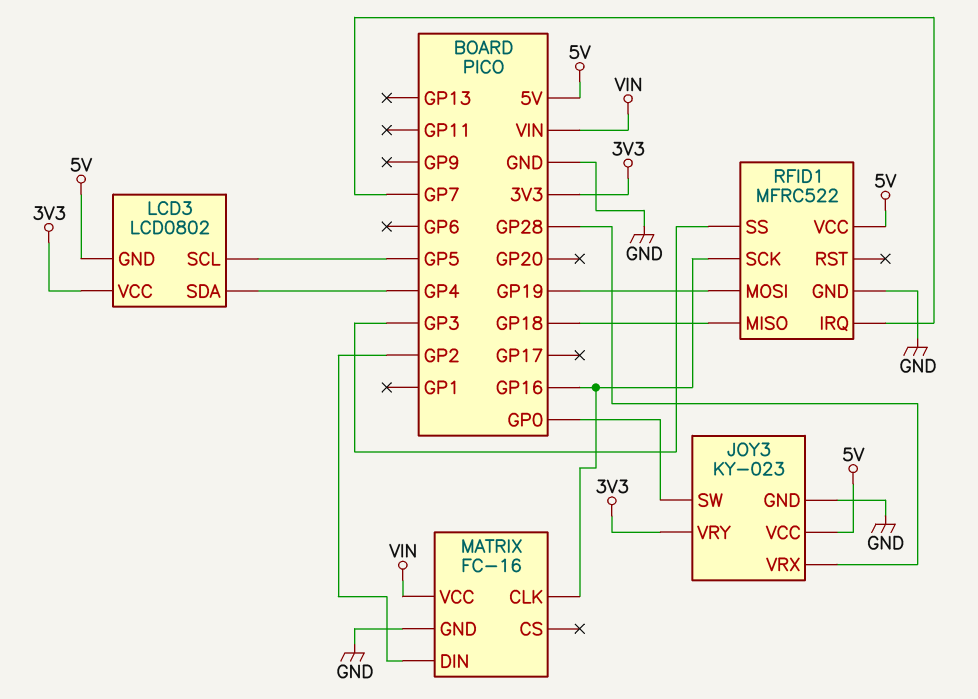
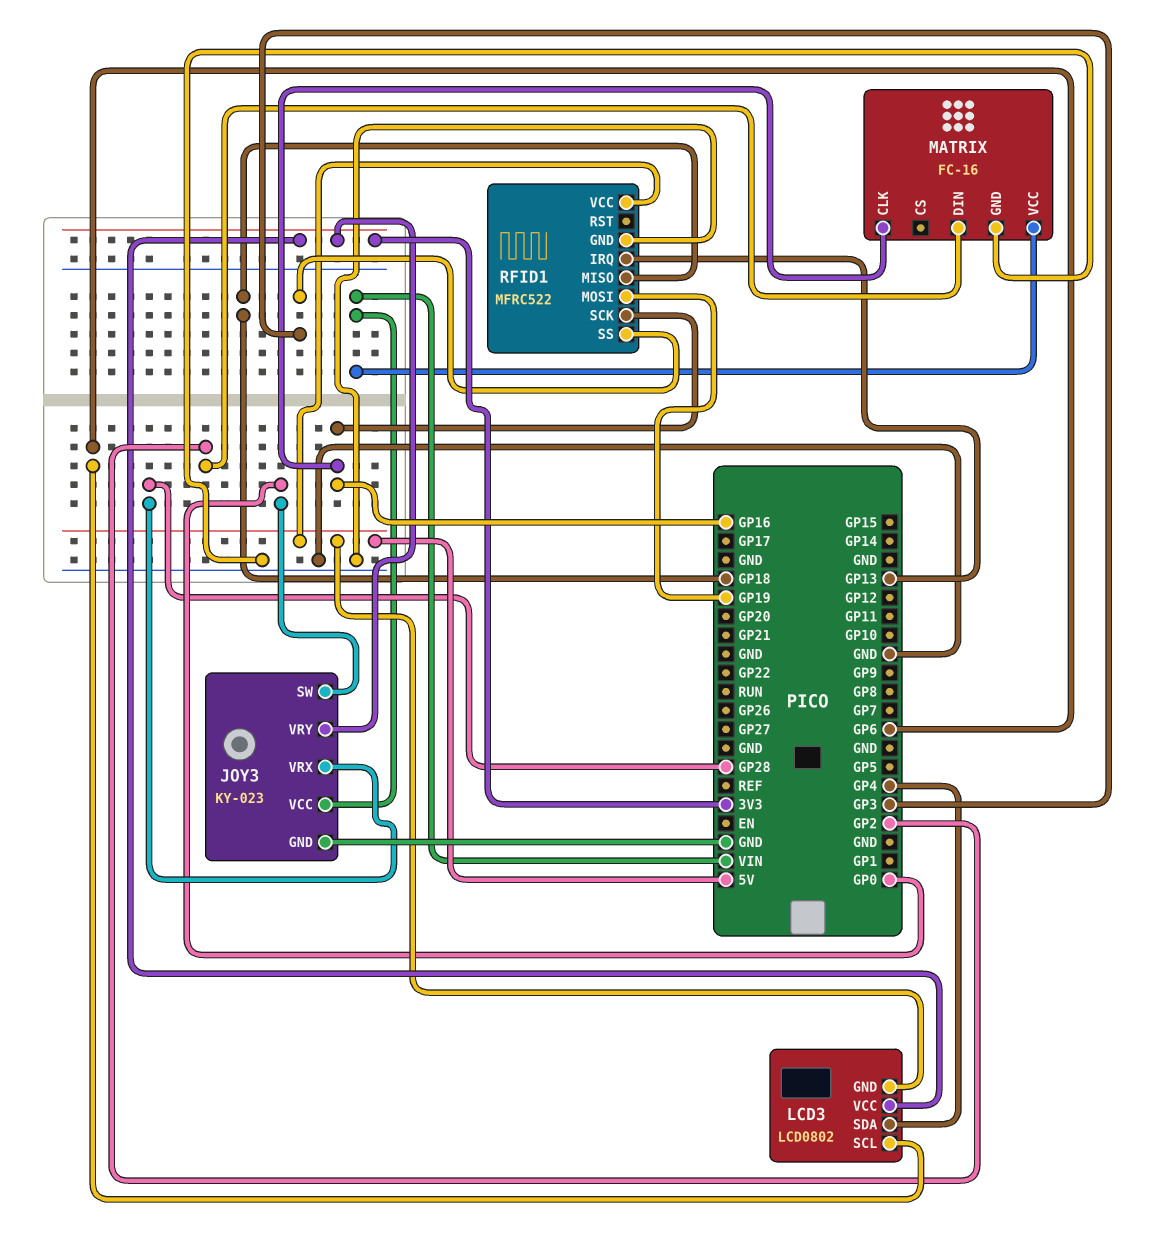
JOY3 pin VCC: 5V -> VIN
LCD3 pin SCL: GP5 -> GP6
RFID1 pin IRQ: GP7 -> GP13

